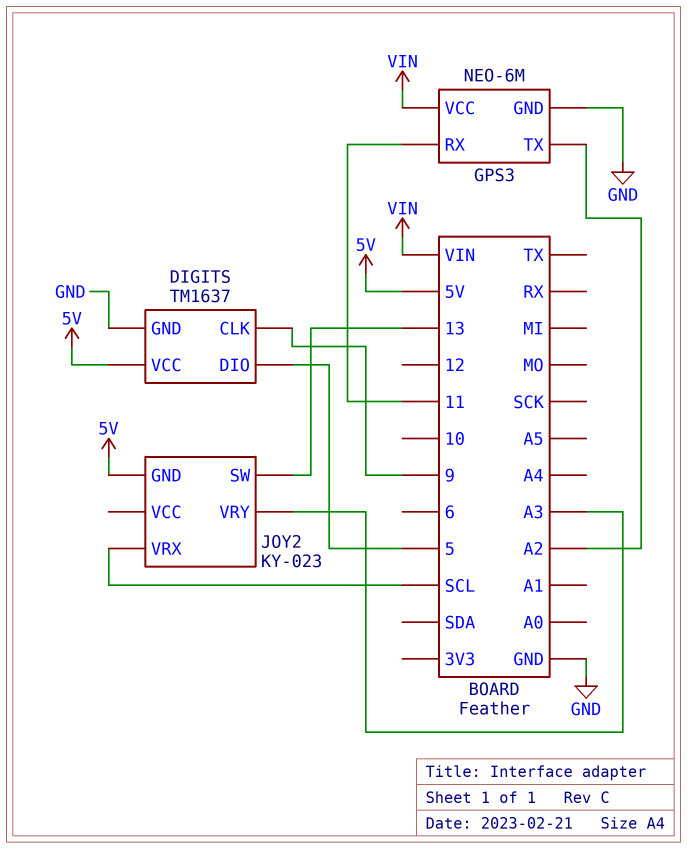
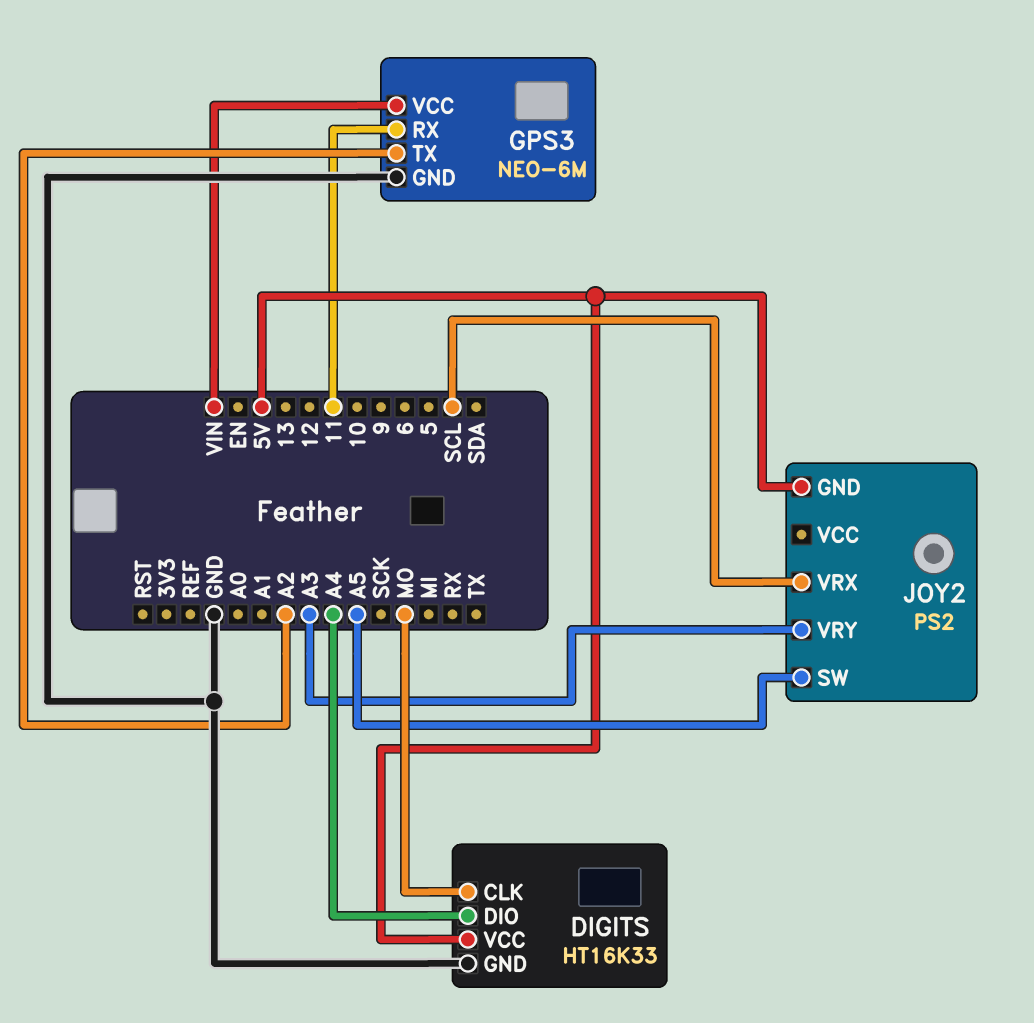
DIGITS: TM1637 -> HT16K33
DIGITS pin CLK: 9 -> MO
DIGITS pin DIO: 5 -> A4
JOY2: KY-023 -> PS2
JOY2 pin SW: 13 -> A5

